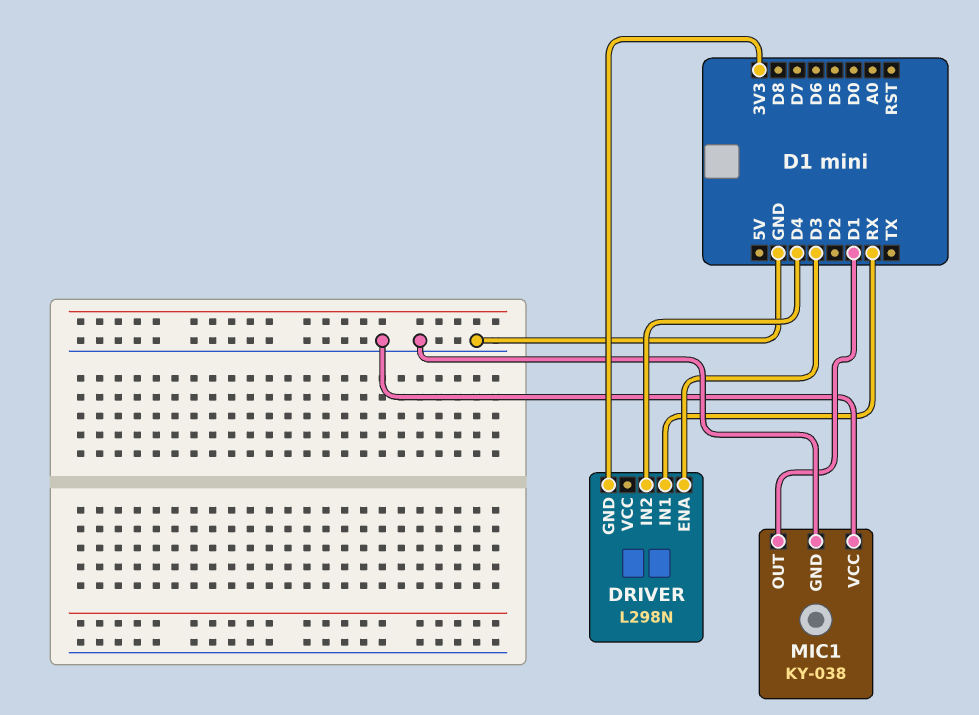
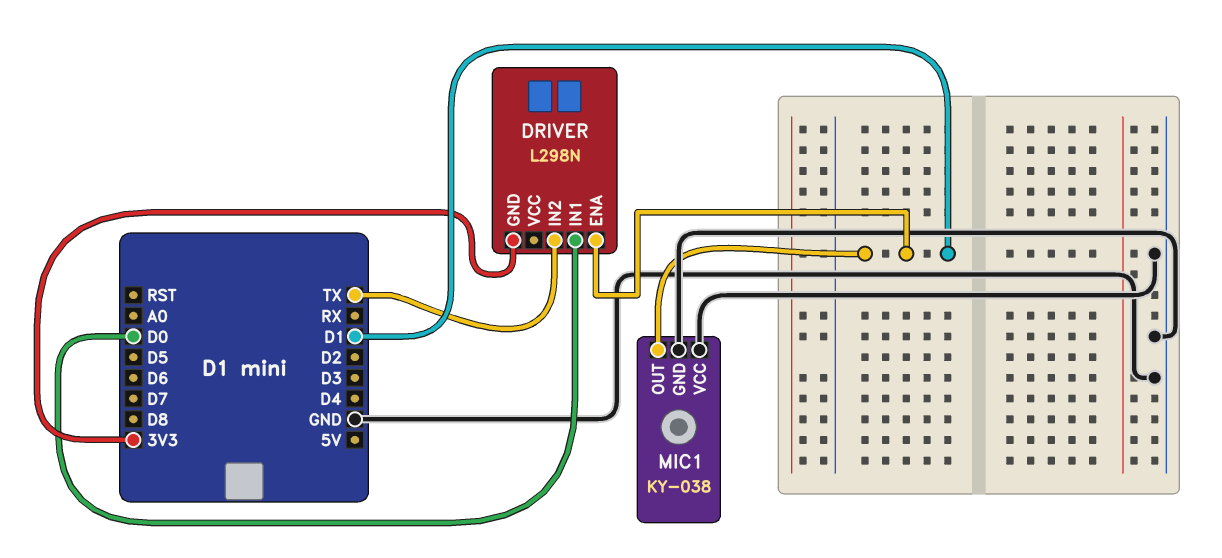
DRIVER pin ENA: D3 -> D1
DRIVER pin IN1: RX -> D0
DRIVER pin IN2: D4 -> TX

